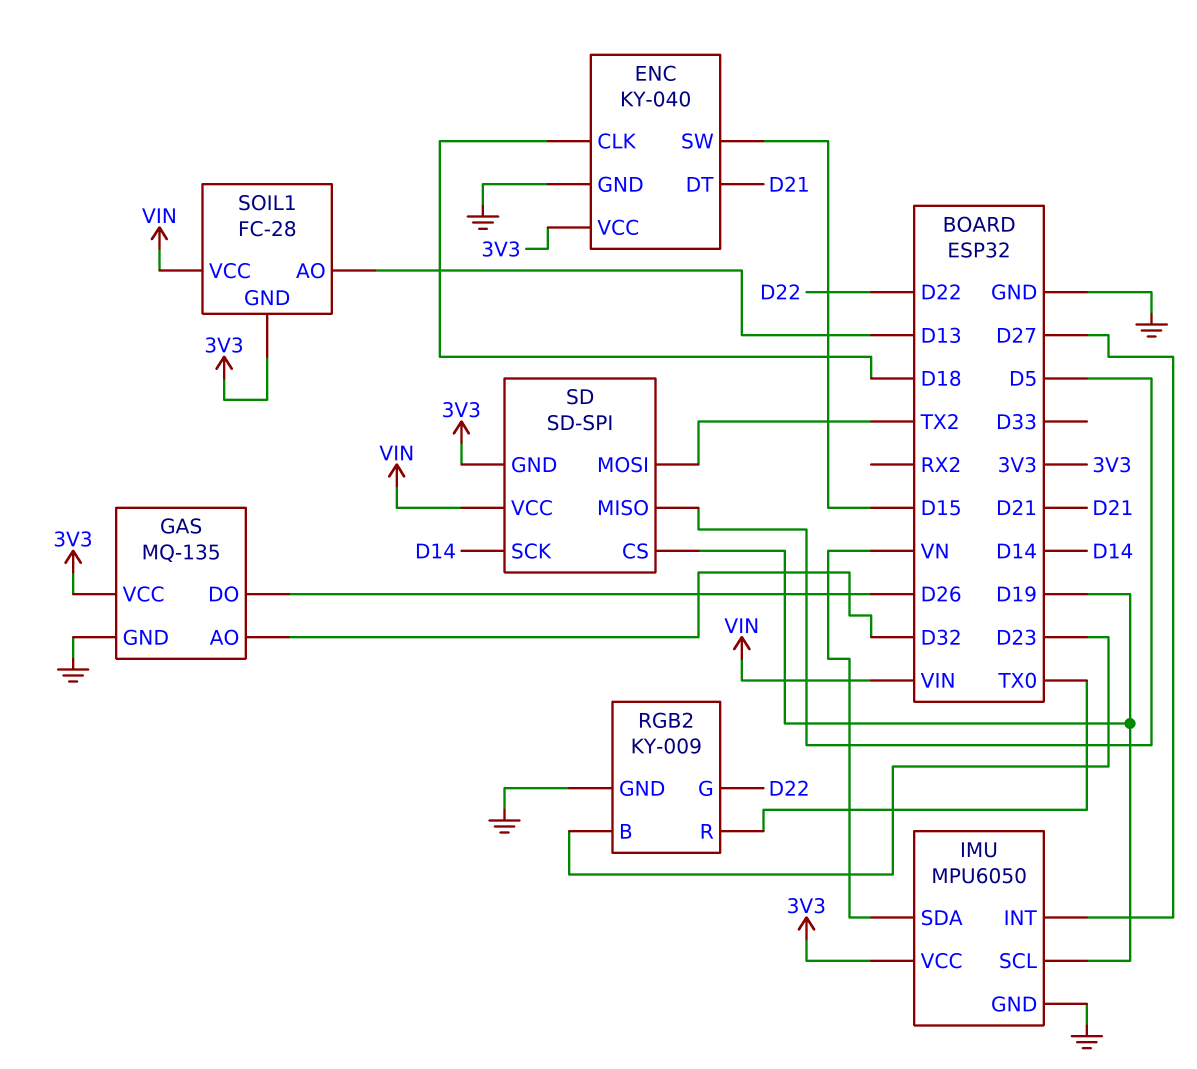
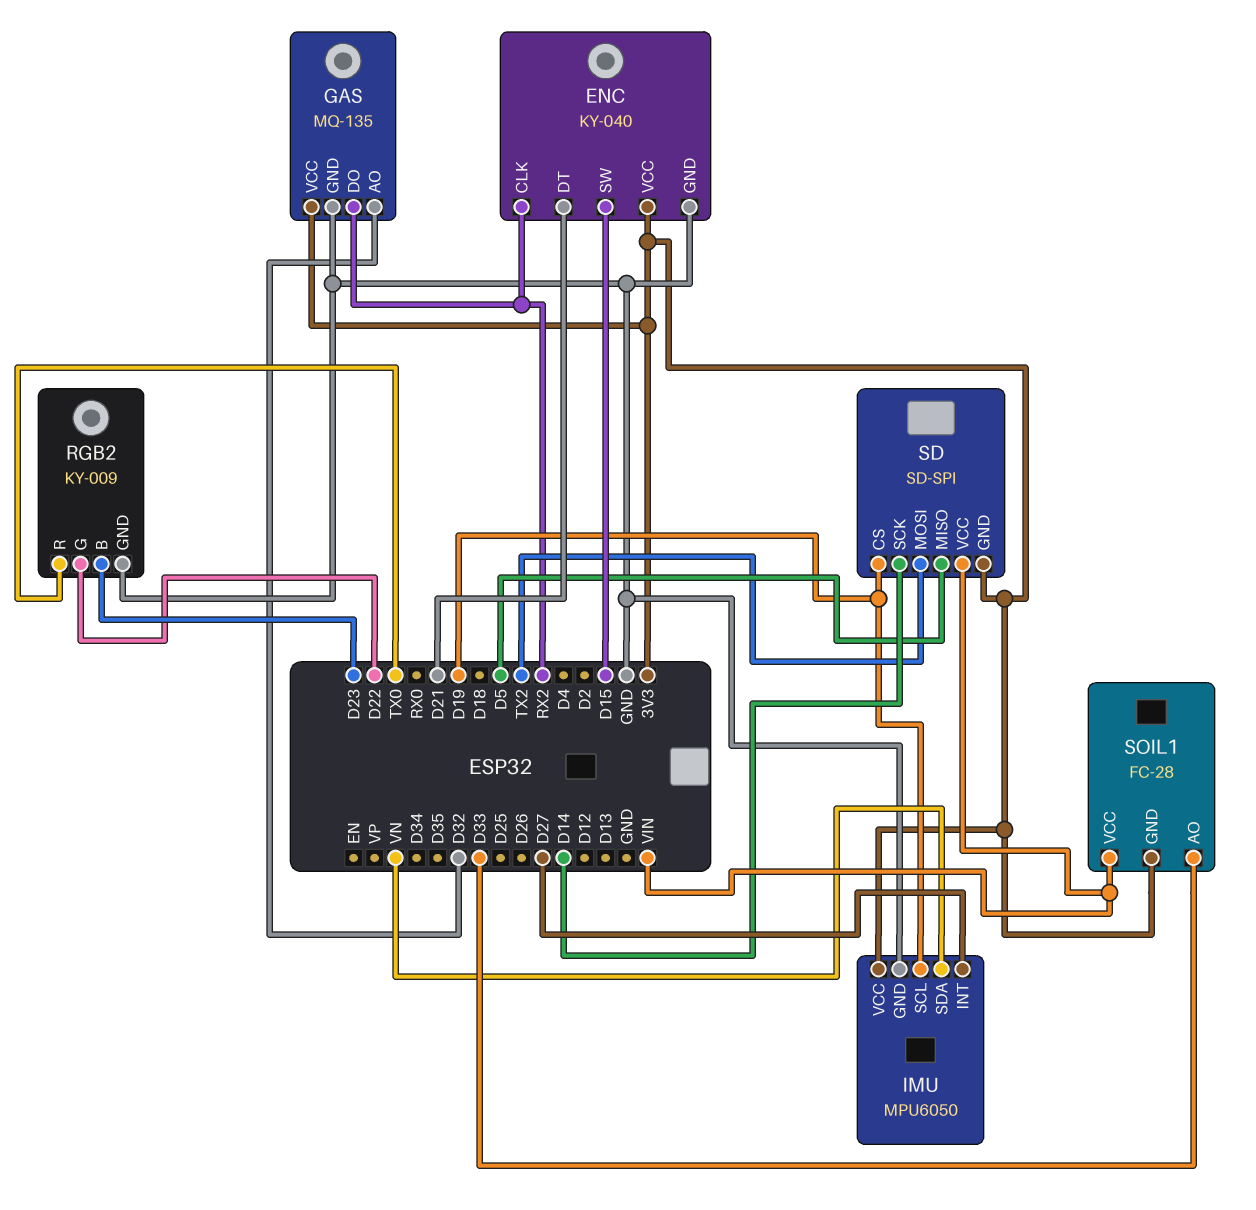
ENC pin CLK: D18 -> RX2
GAS pin DO: D26 -> RX2
SOIL1 pin AO: D13 -> D33

